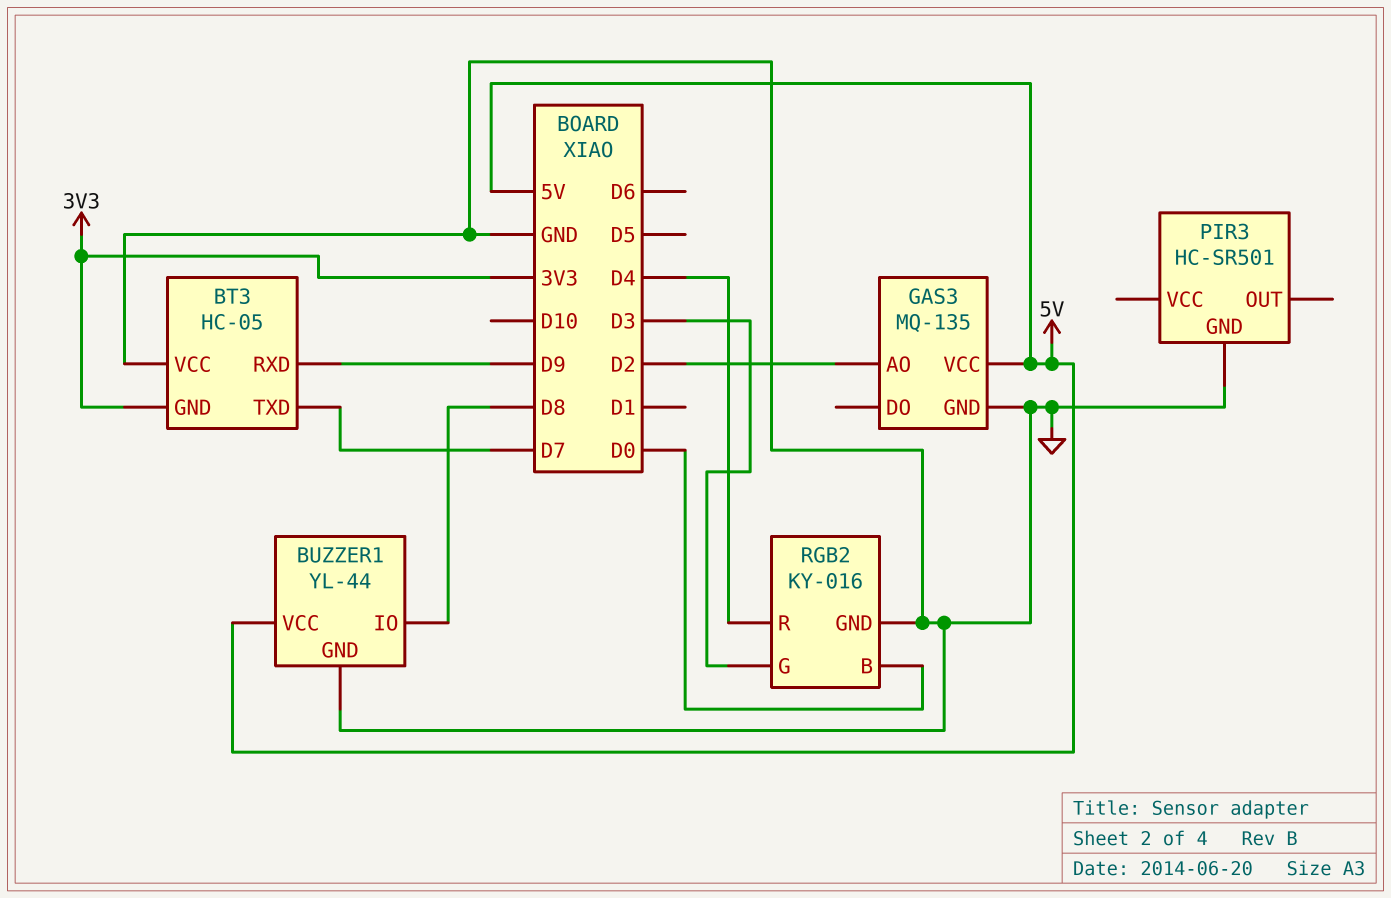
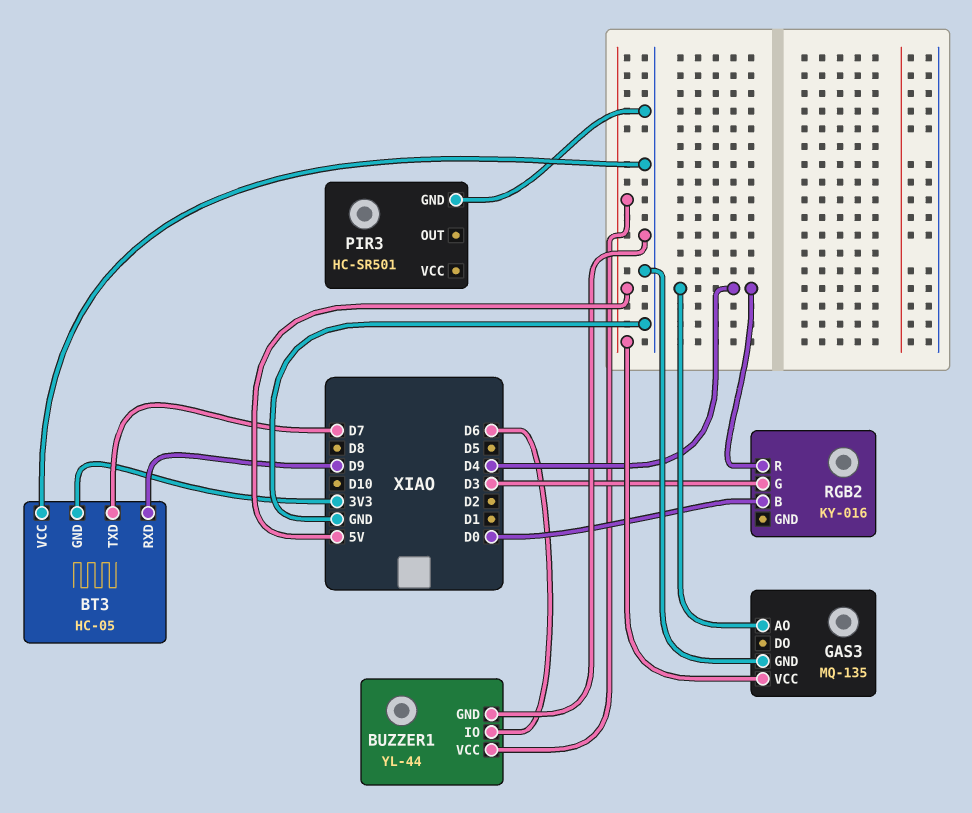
BUZZER1 pin IO: D8 -> D6
GAS3 pin AO: D2 -> D4
RGB2 pin GND: GND -> none

